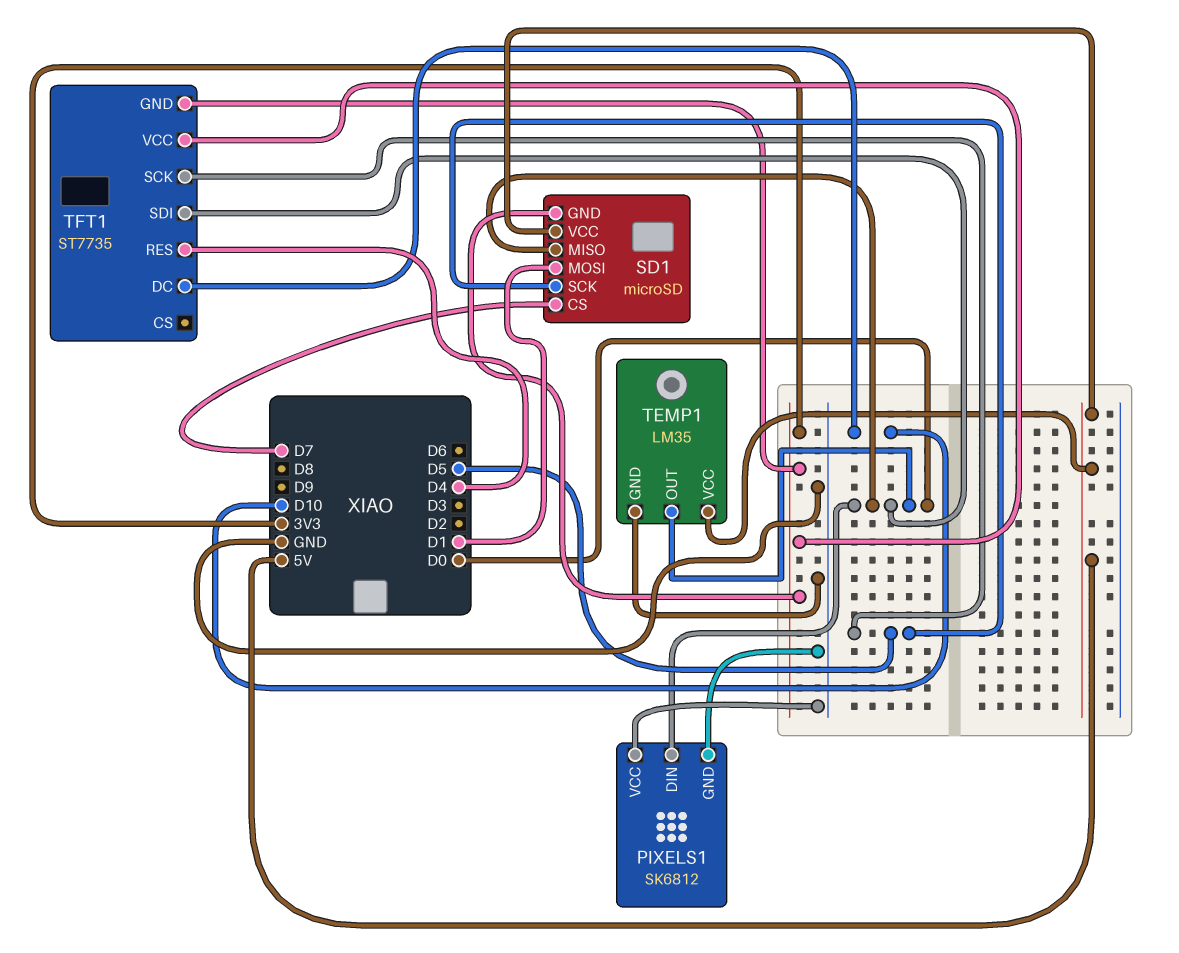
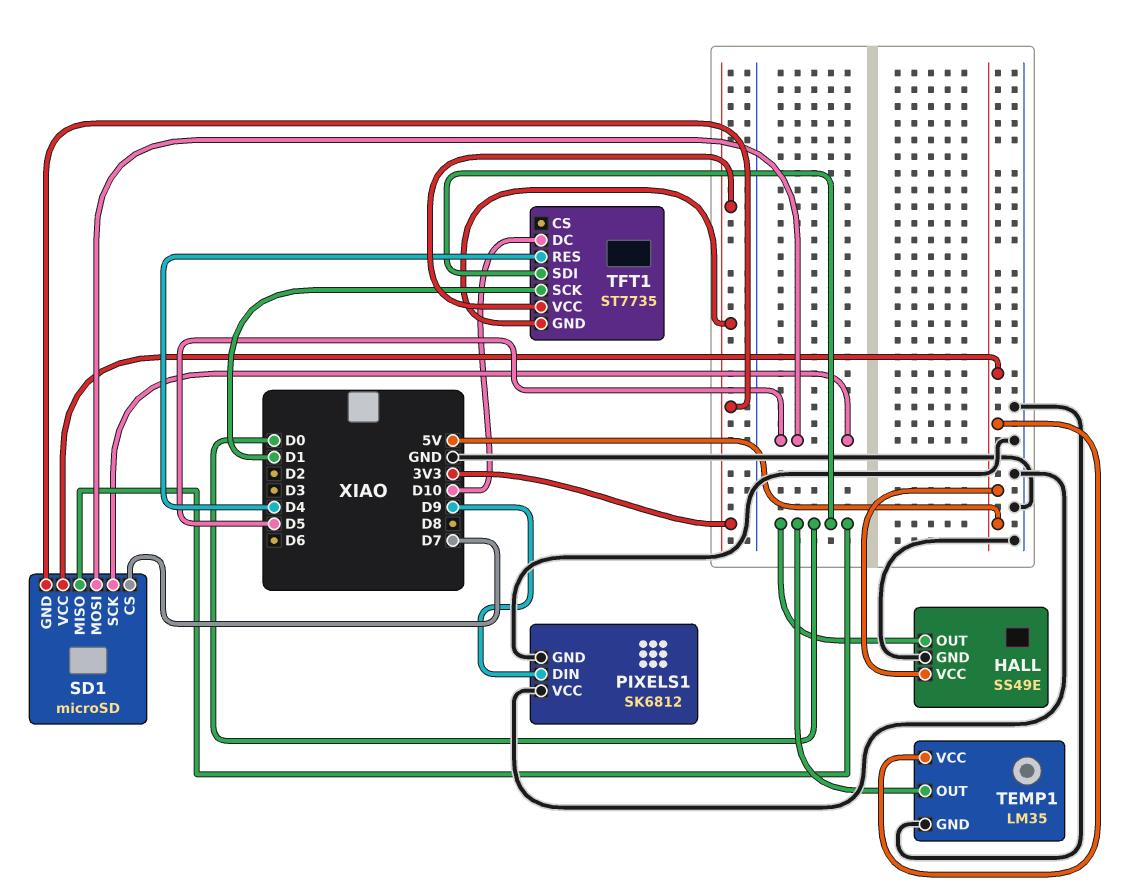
HALL: none -> SS49E
HALL pin GND: none -> GND
HALL pin OUT: none -> D0
HALL pin VCC: none -> 5V
PIXELS1 pin DIN: D0 -> D9
SD1 pin MOSI: D1 -> D5
TFT1 pin SCK: D5 -> D1

